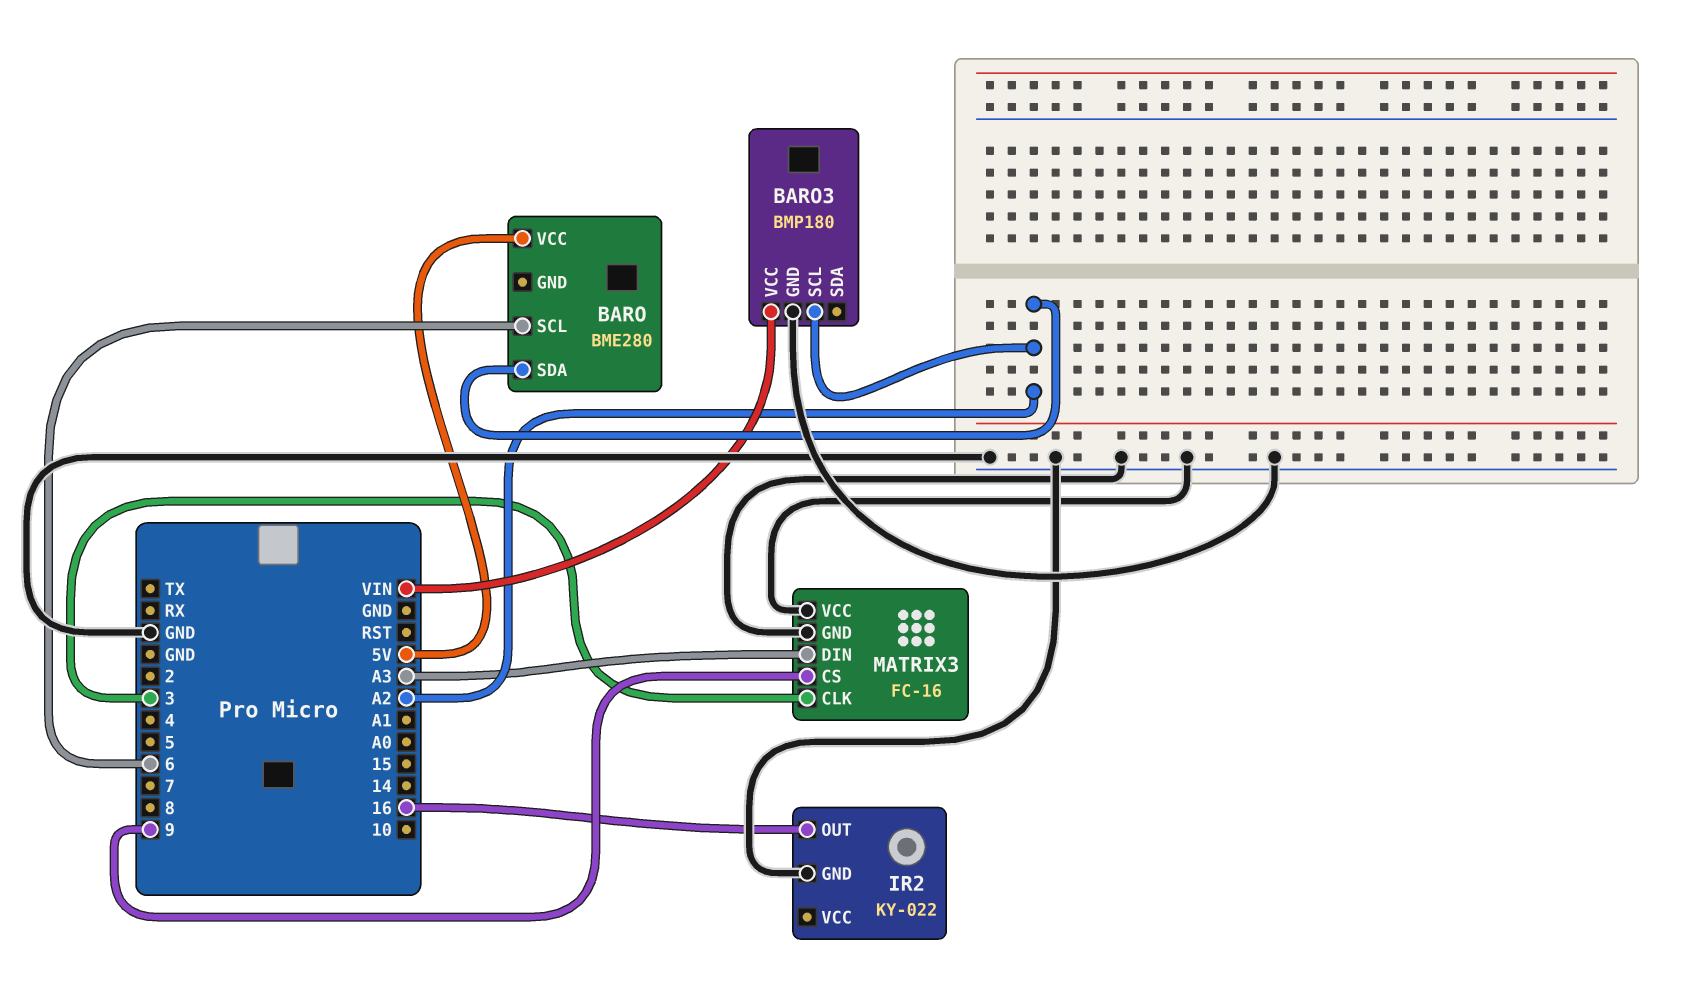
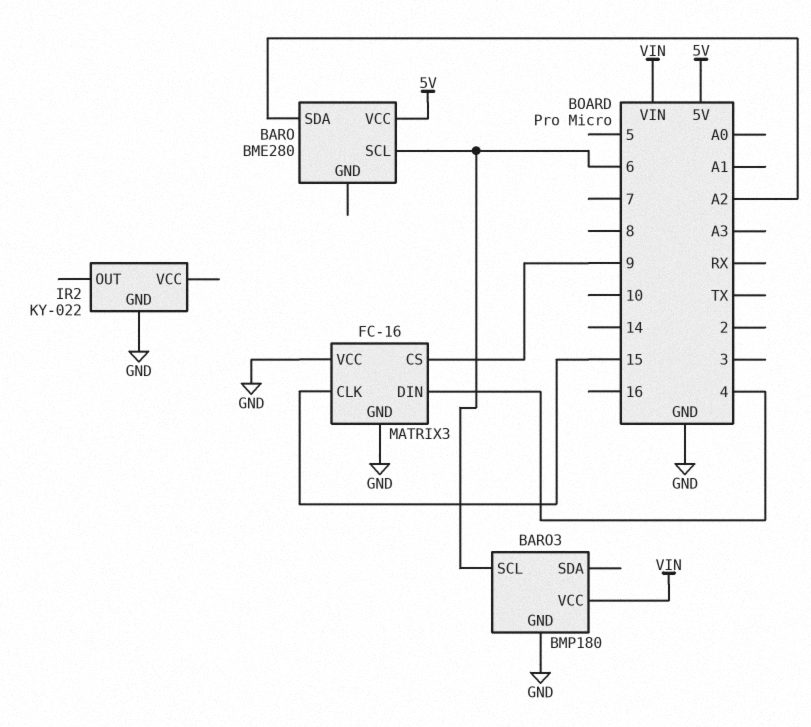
BARO3 pin SCL: A2 -> 6
IR2 pin OUT: 16 -> none
MATRIX3 pin CLK: 3 -> 15
MATRIX3 pin DIN: A3 -> 4

